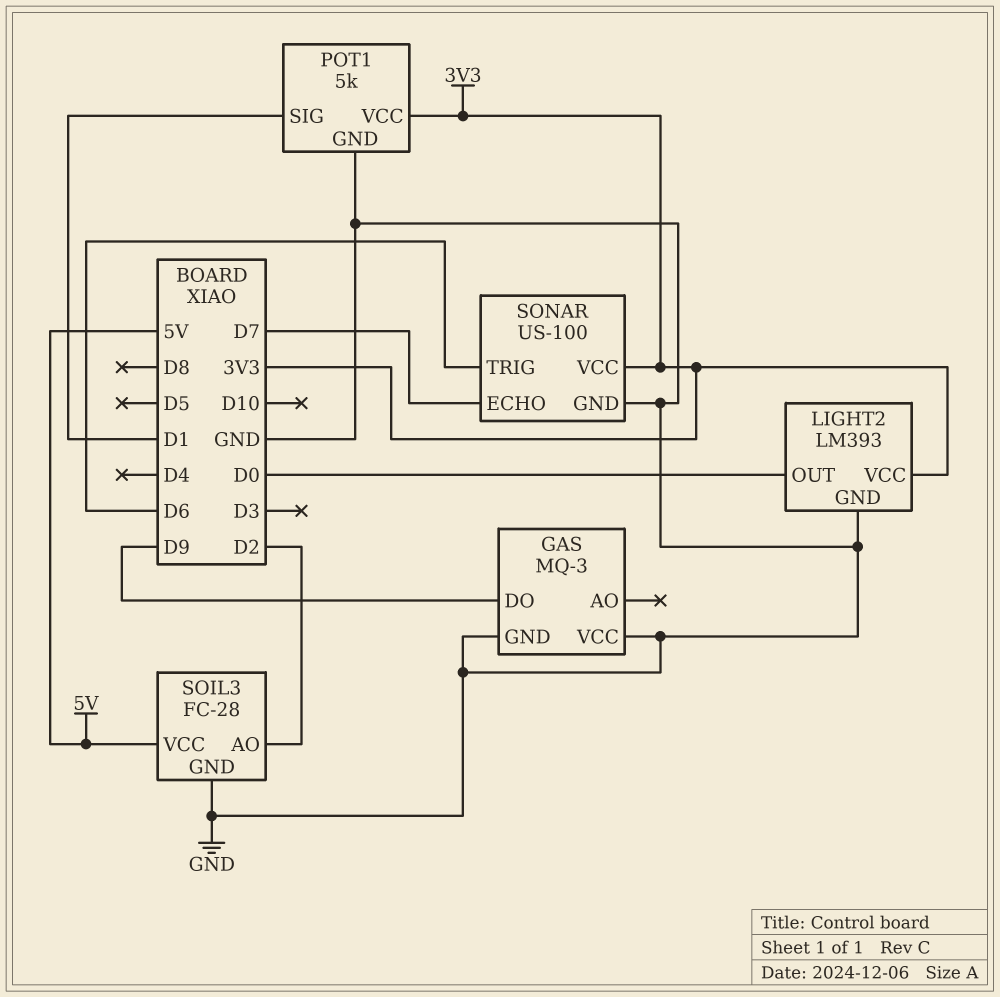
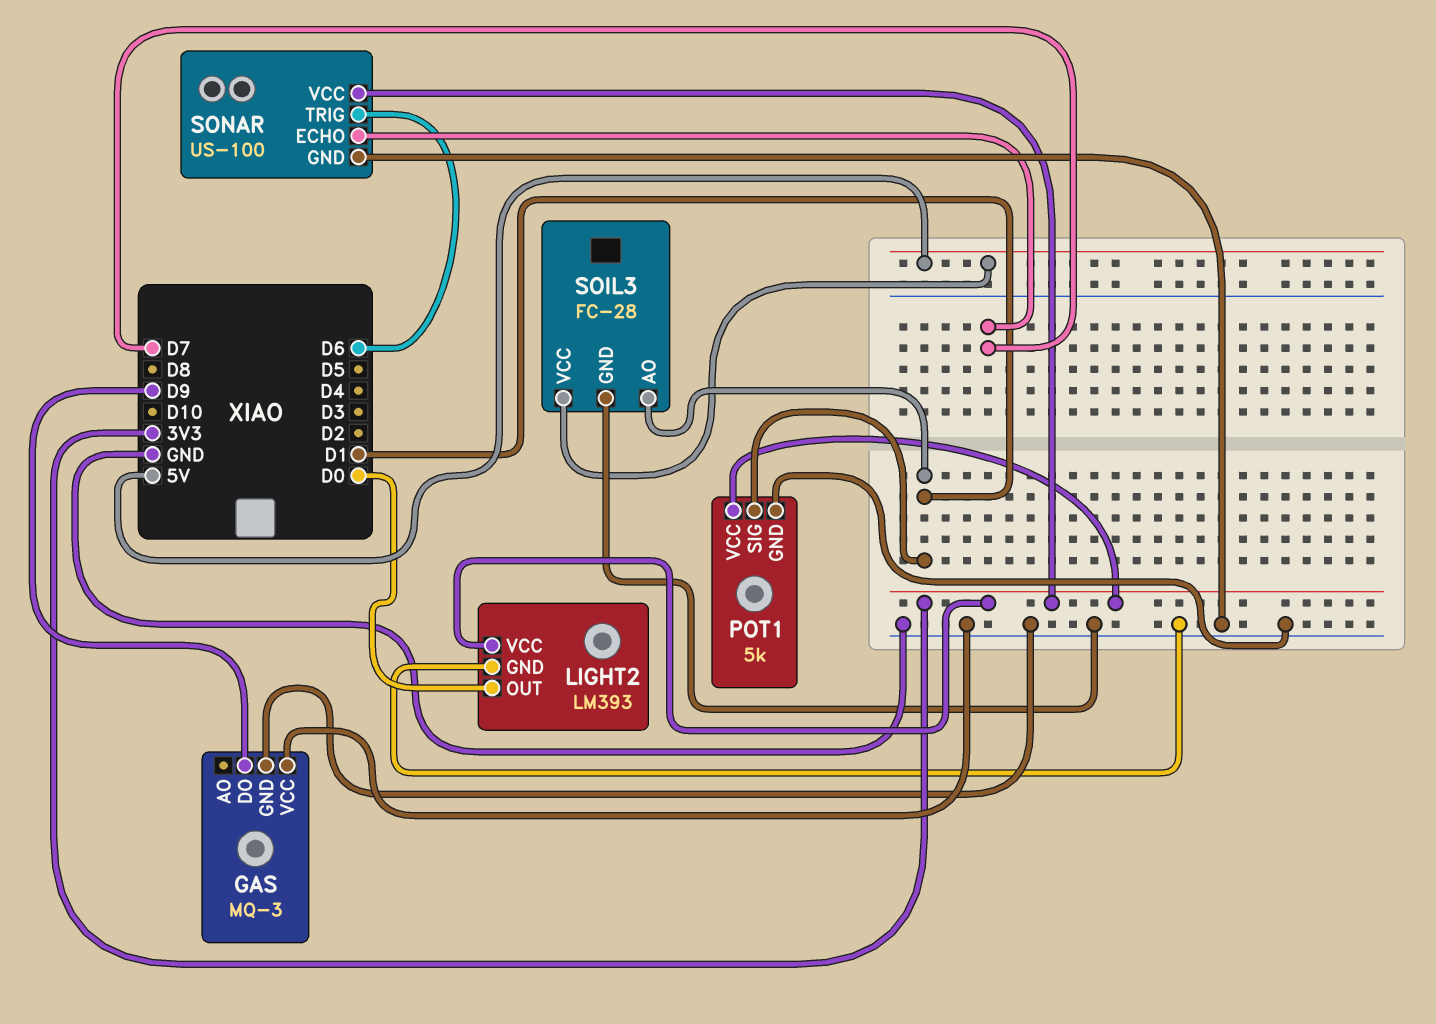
SOIL3 pin AO: D2 -> D1

